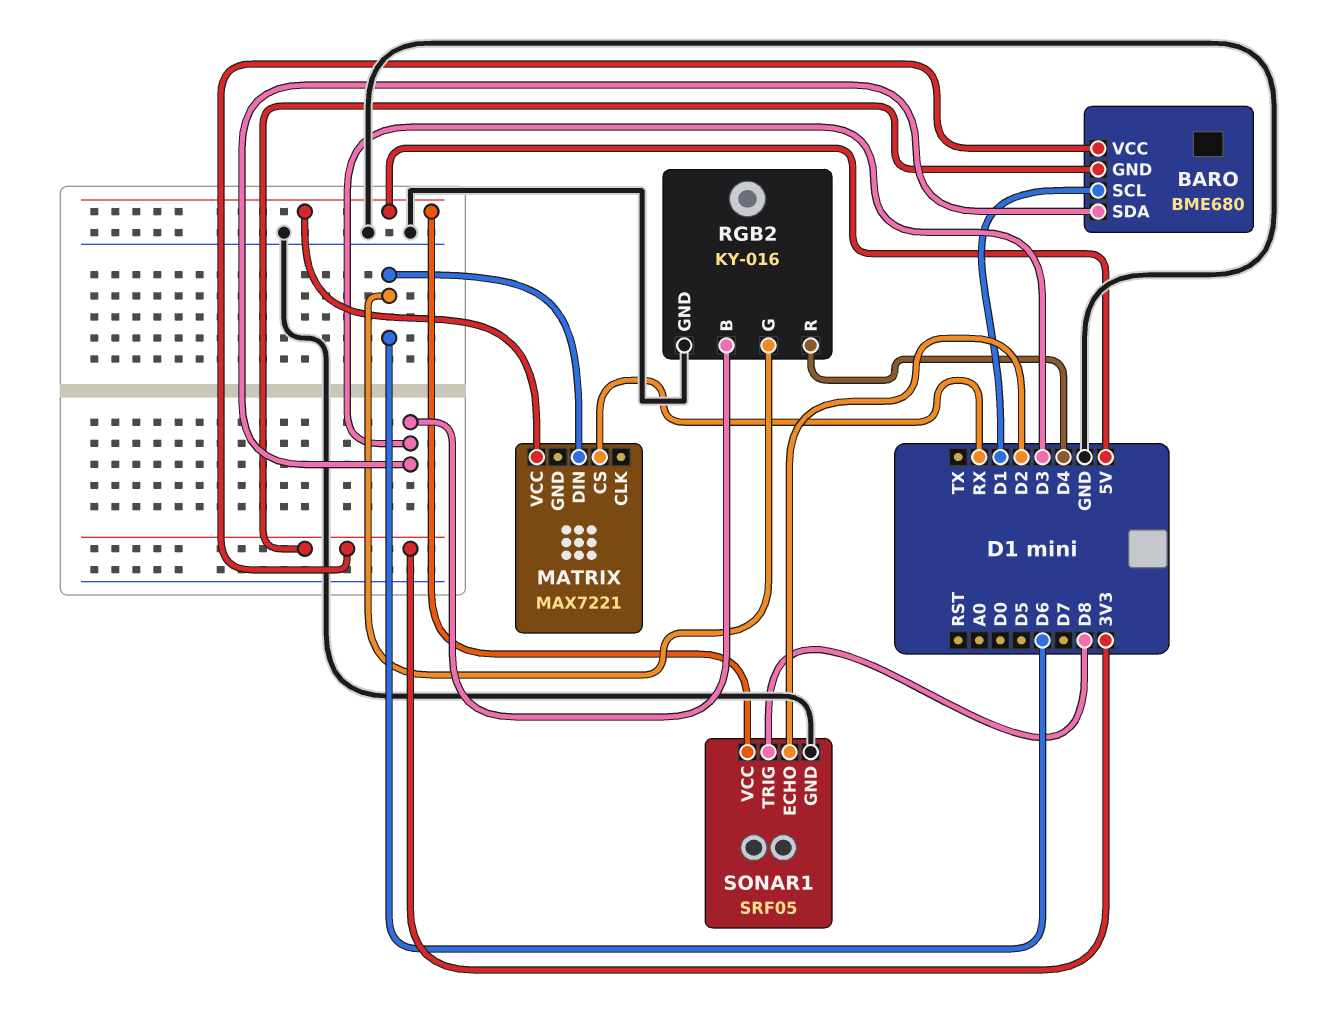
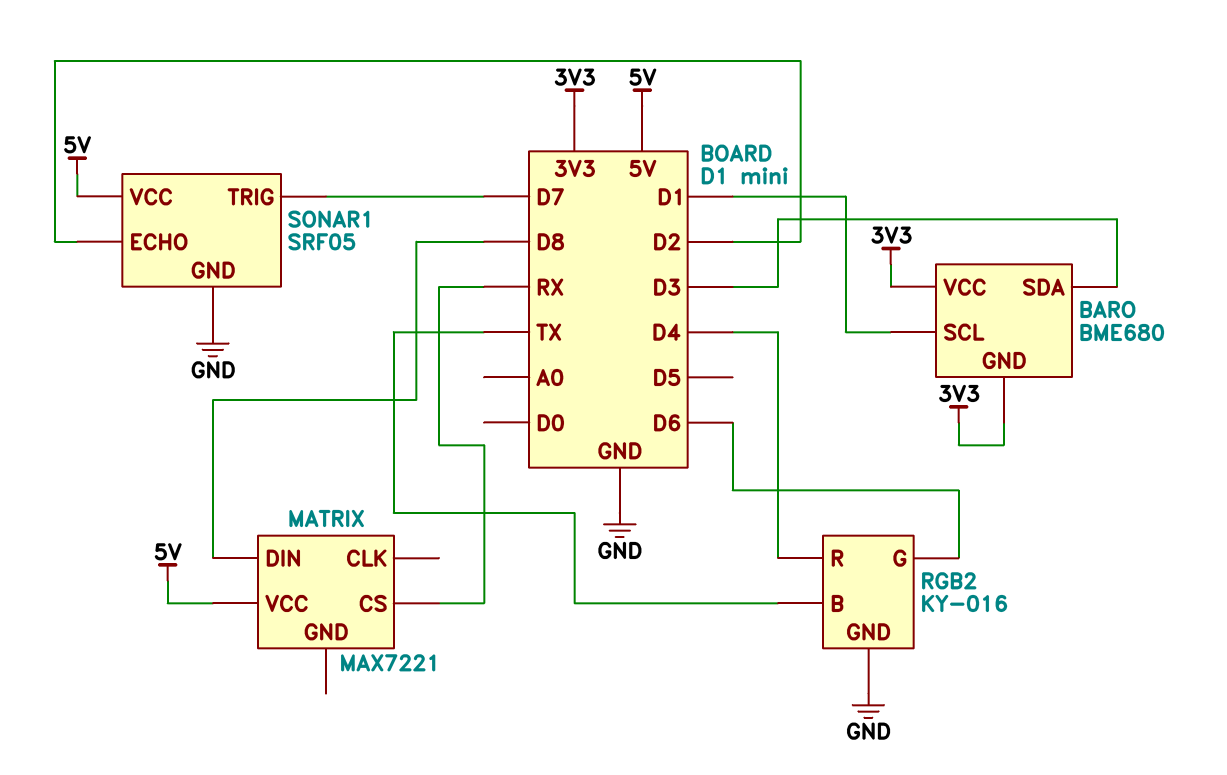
MATRIX pin DIN: D6 -> D8
RGB2 pin B: D3 -> TX
SONAR1 pin TRIG: D8 -> D7

